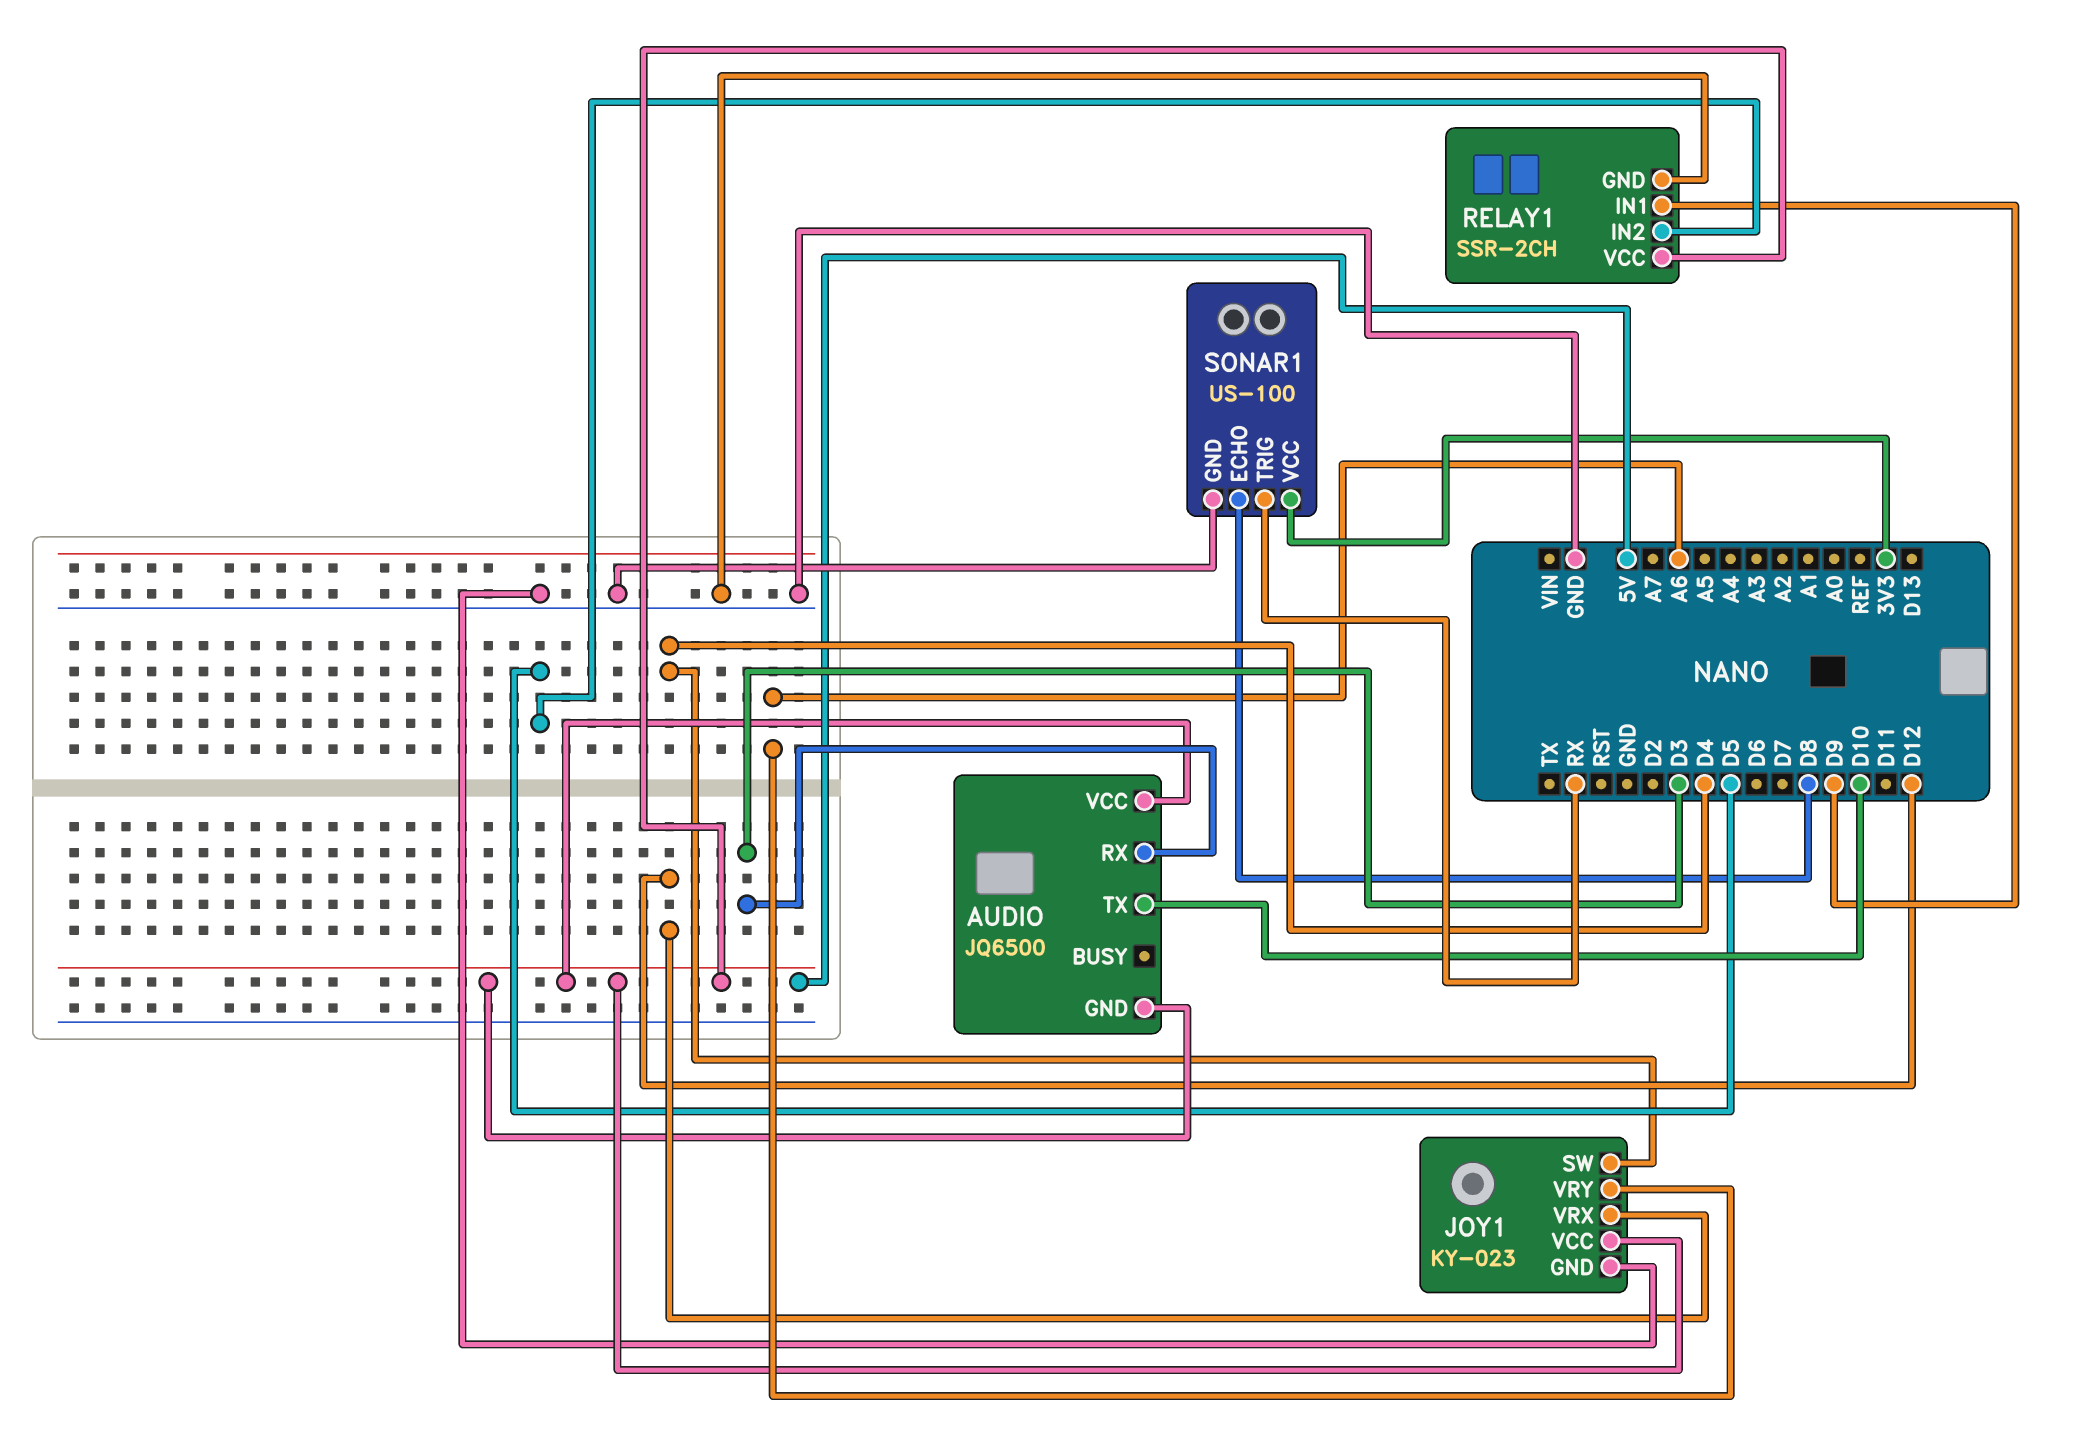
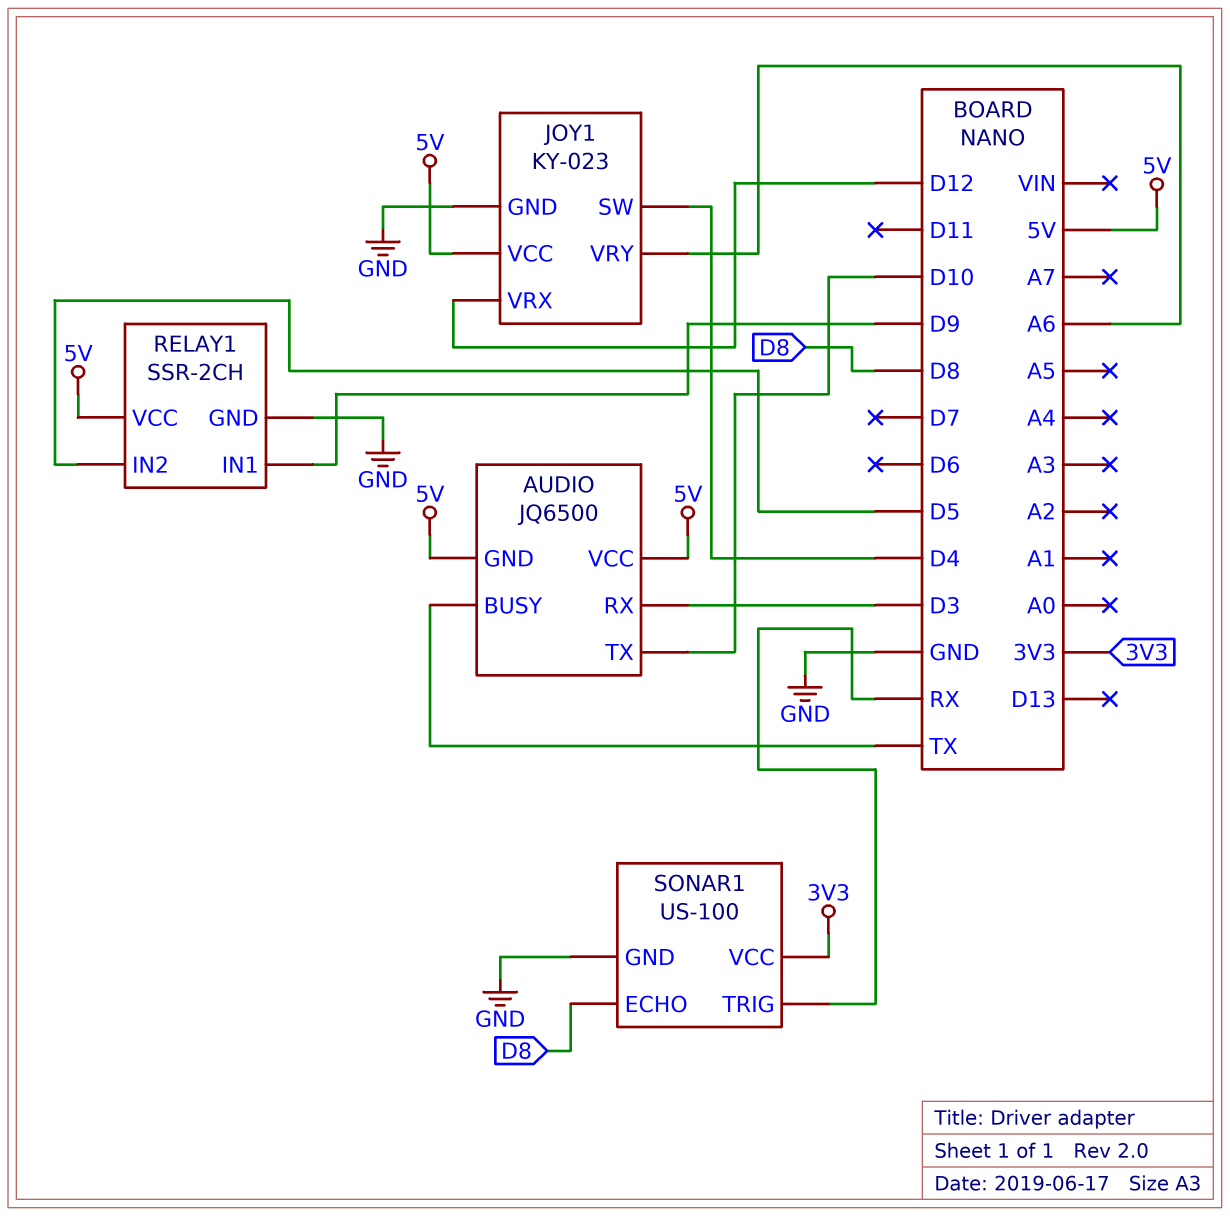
AUDIO pin BUSY: none -> TX

